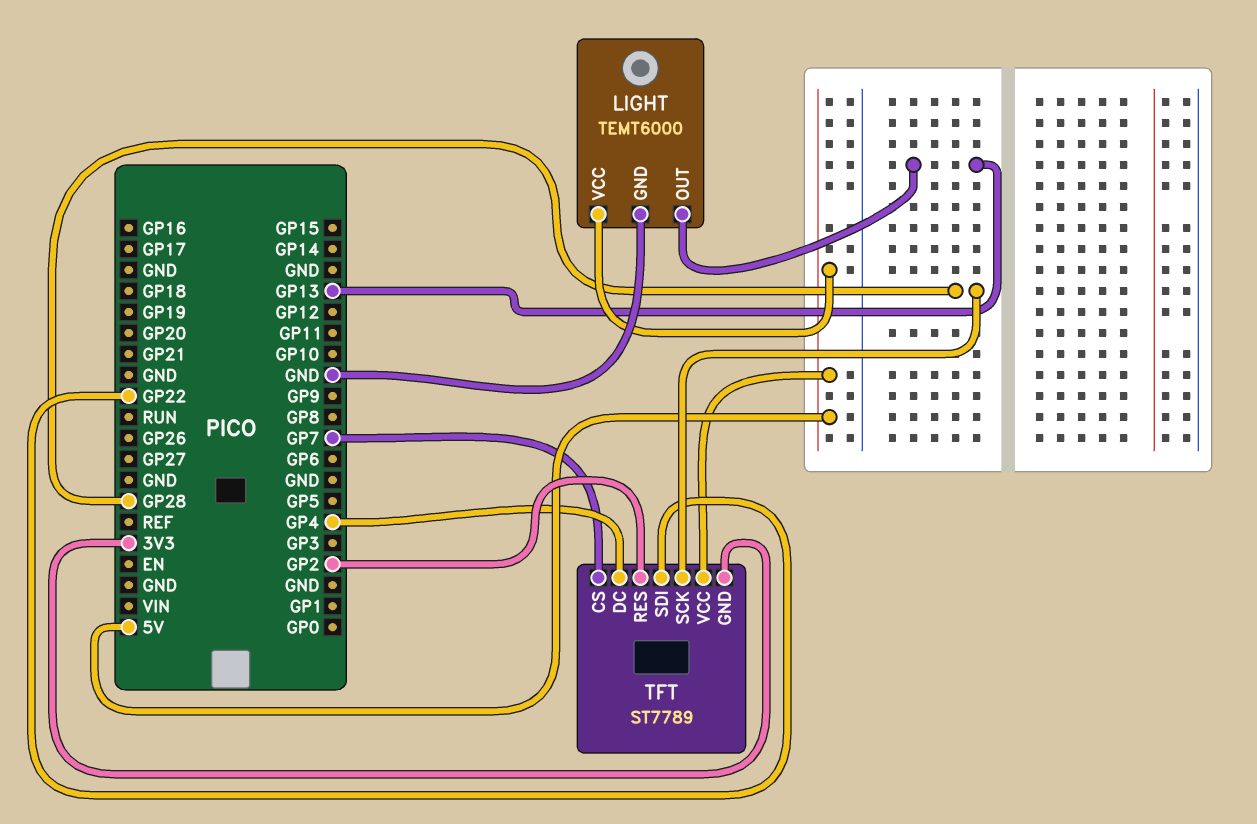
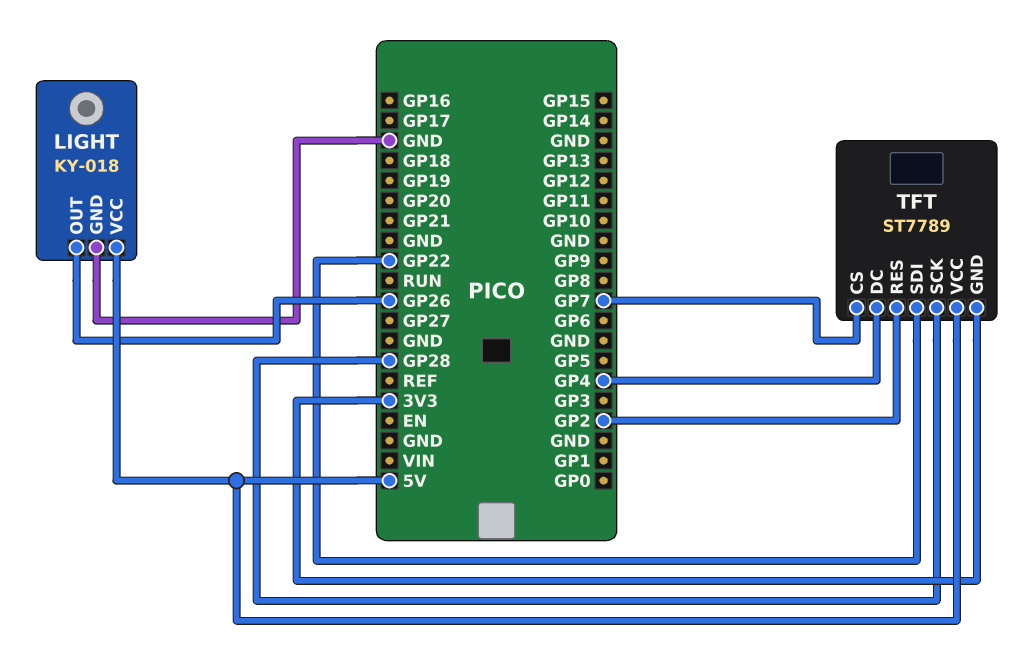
LIGHT: TEMT6000 -> KY-018
LIGHT pin OUT: GP13 -> GP26

